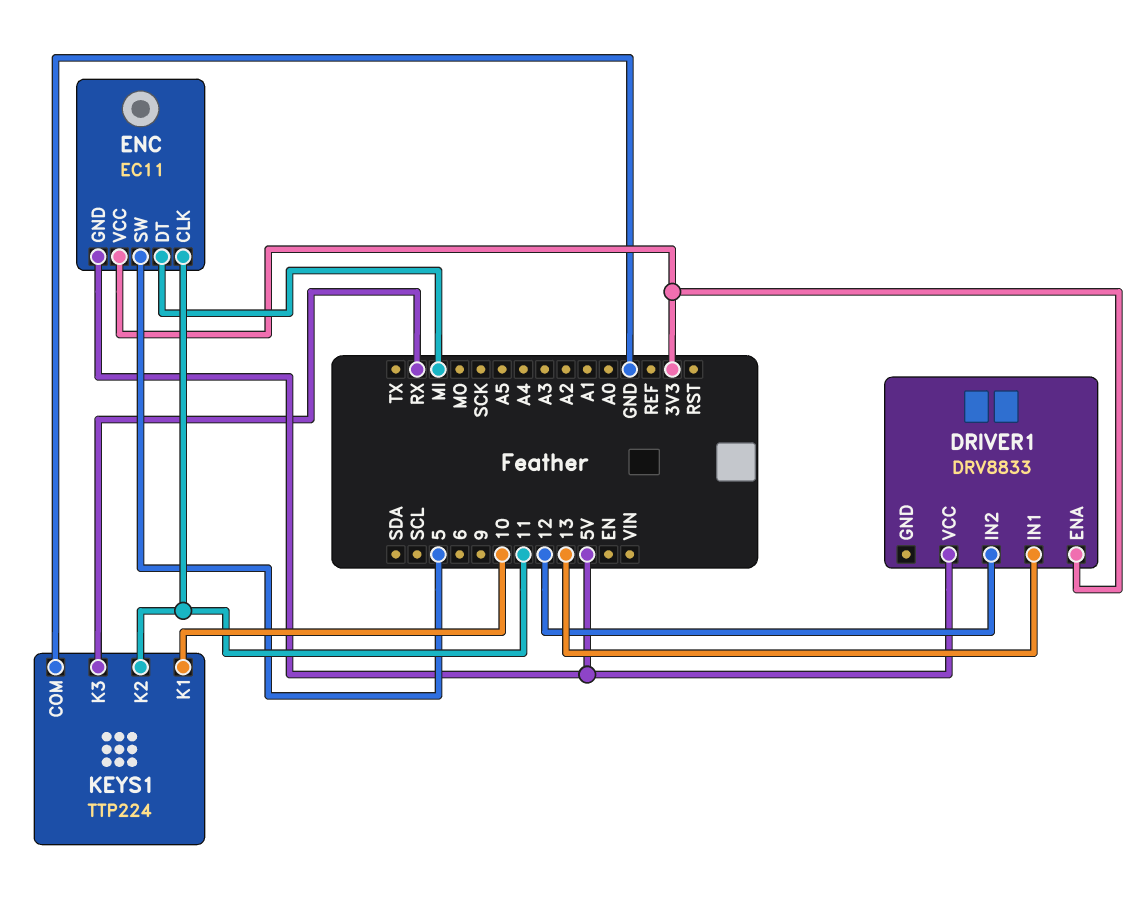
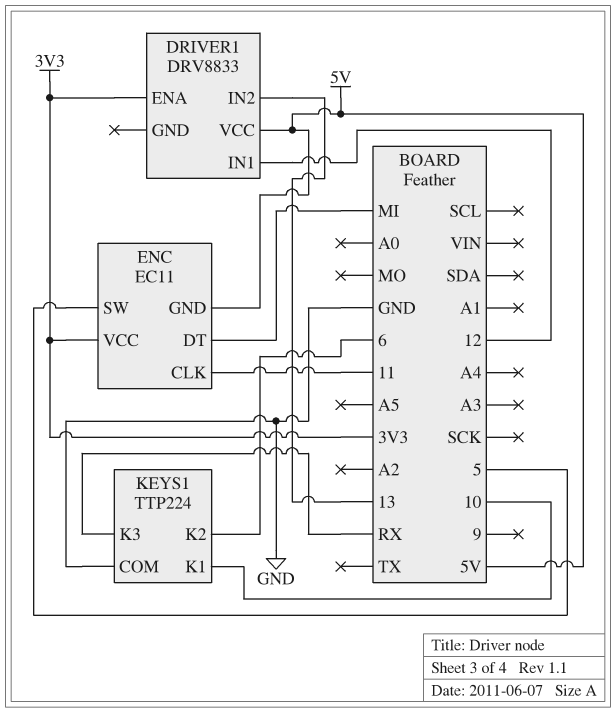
DRIVER1 pin IN1: 13 -> 12
DRIVER1 pin IN2: 12 -> 13
KEYS1 pin K2: 11 -> 6

